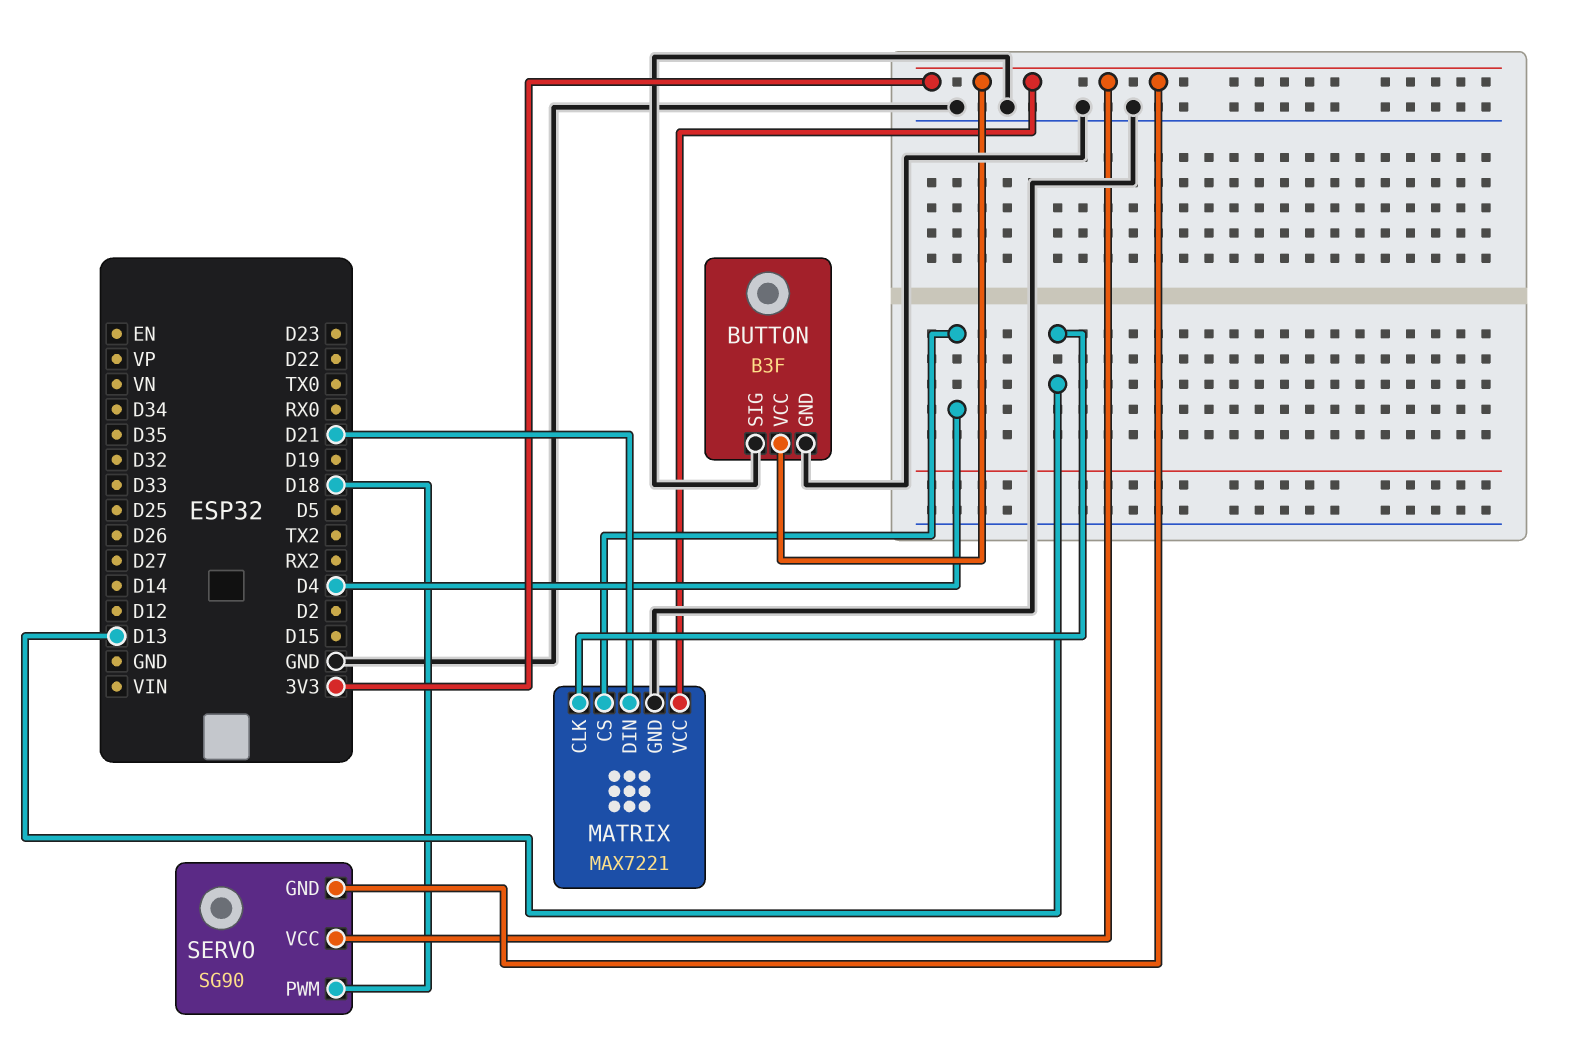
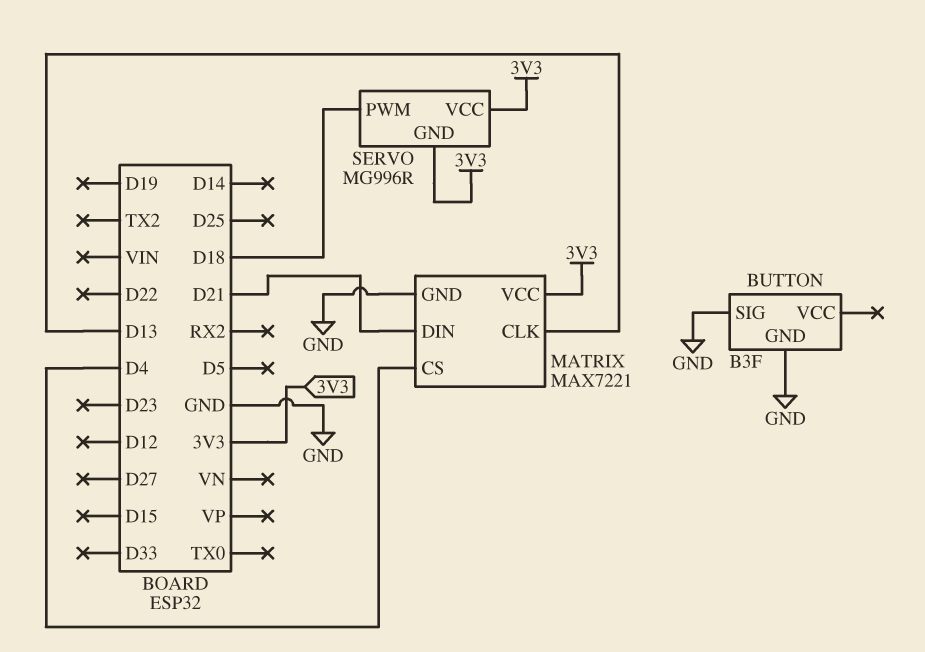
BUTTON pin VCC: 3V3 -> none
SERVO: SG90 -> MG996R

